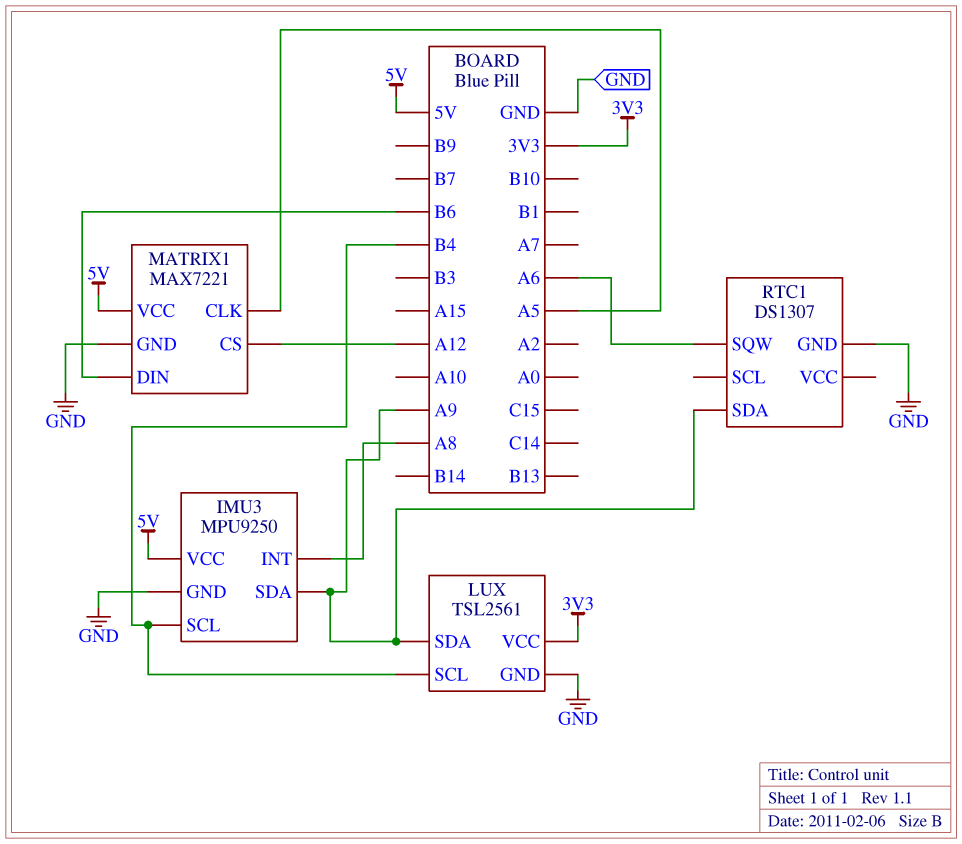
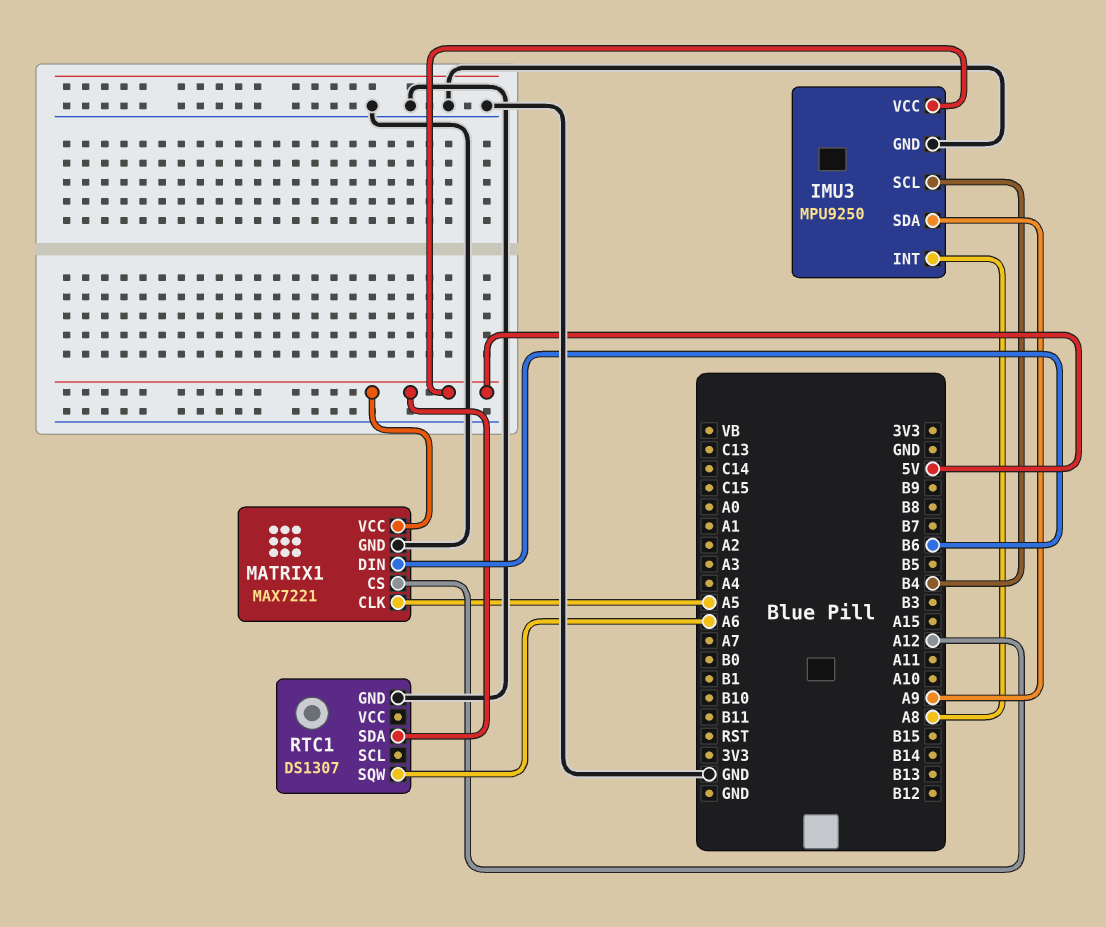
LUX: TSL2561 -> none
LUX pin GND: GND -> none
LUX pin SCL: B4 -> none
LUX pin SDA: A9 -> none
LUX pin VCC: 3V3 -> none
RTC1 pin SDA: A9 -> 5V

